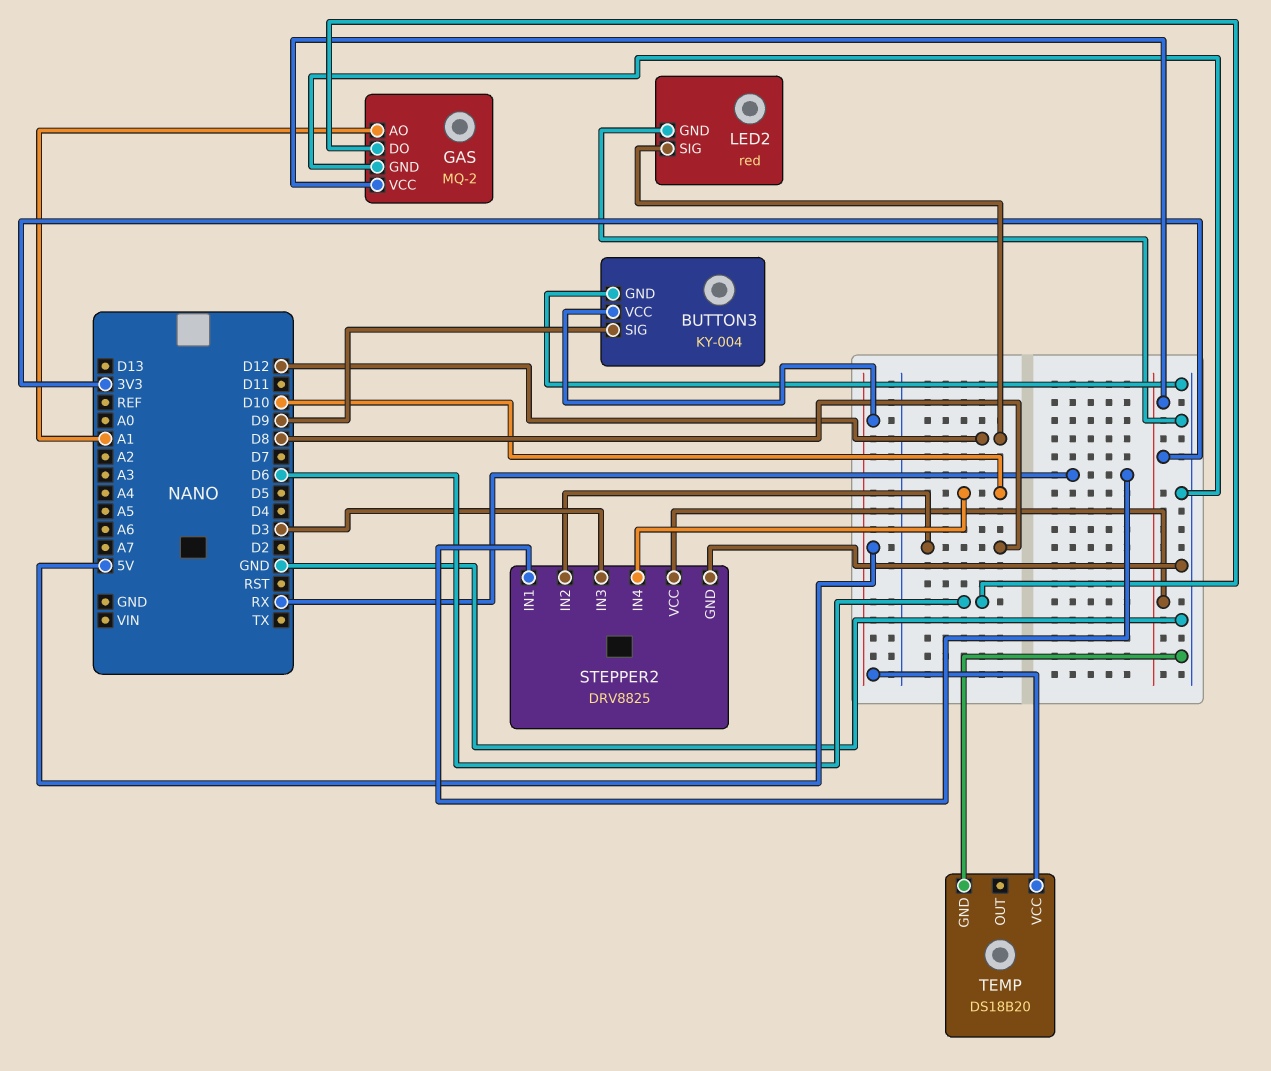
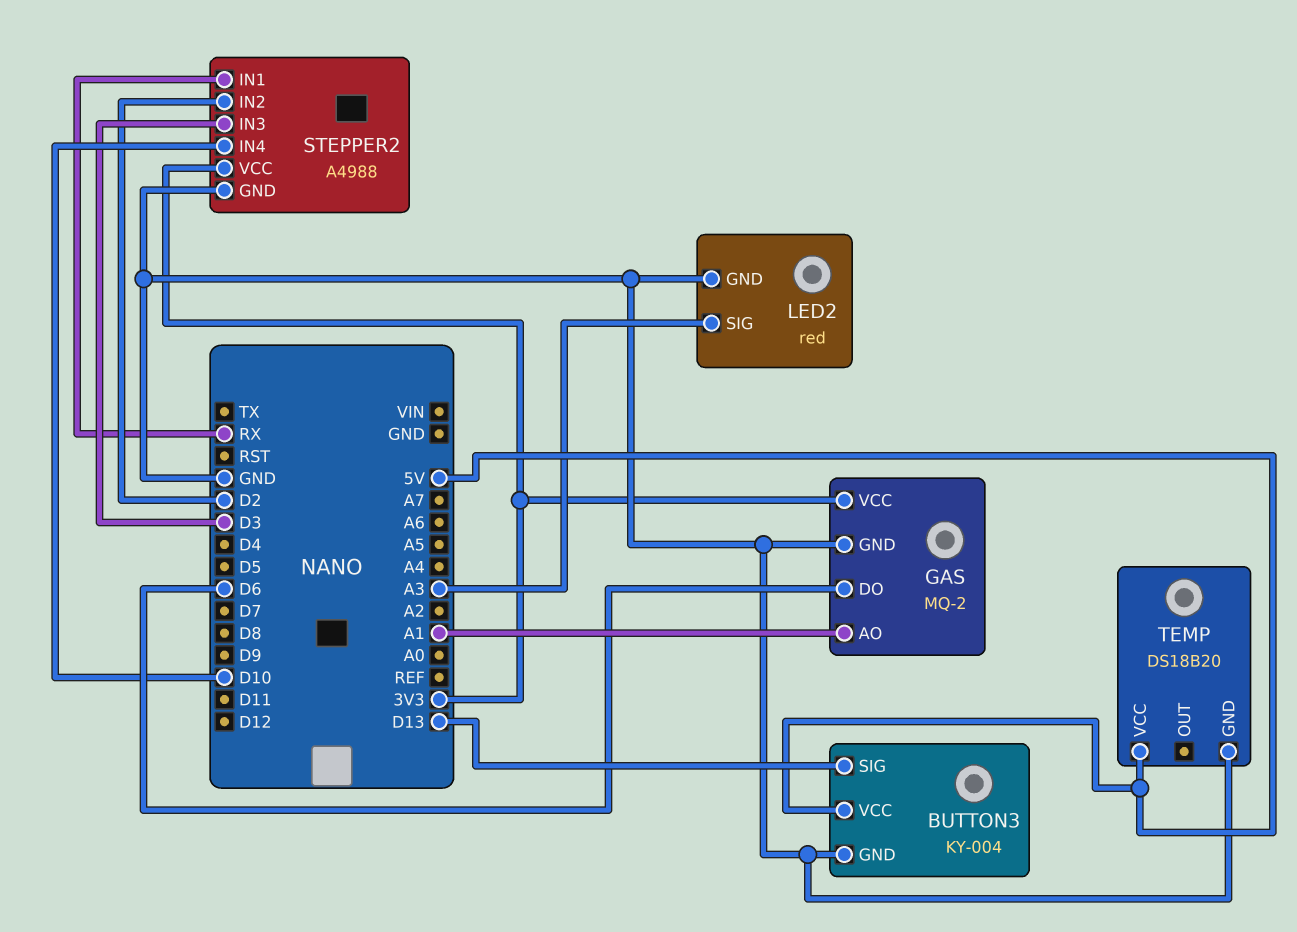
BUTTON3 pin SIG: D9 -> D13
LED2 pin SIG: D12 -> A3
STEPPER2: DRV8825 -> A4988
STEPPER2 pin IN2: D8 -> D2

